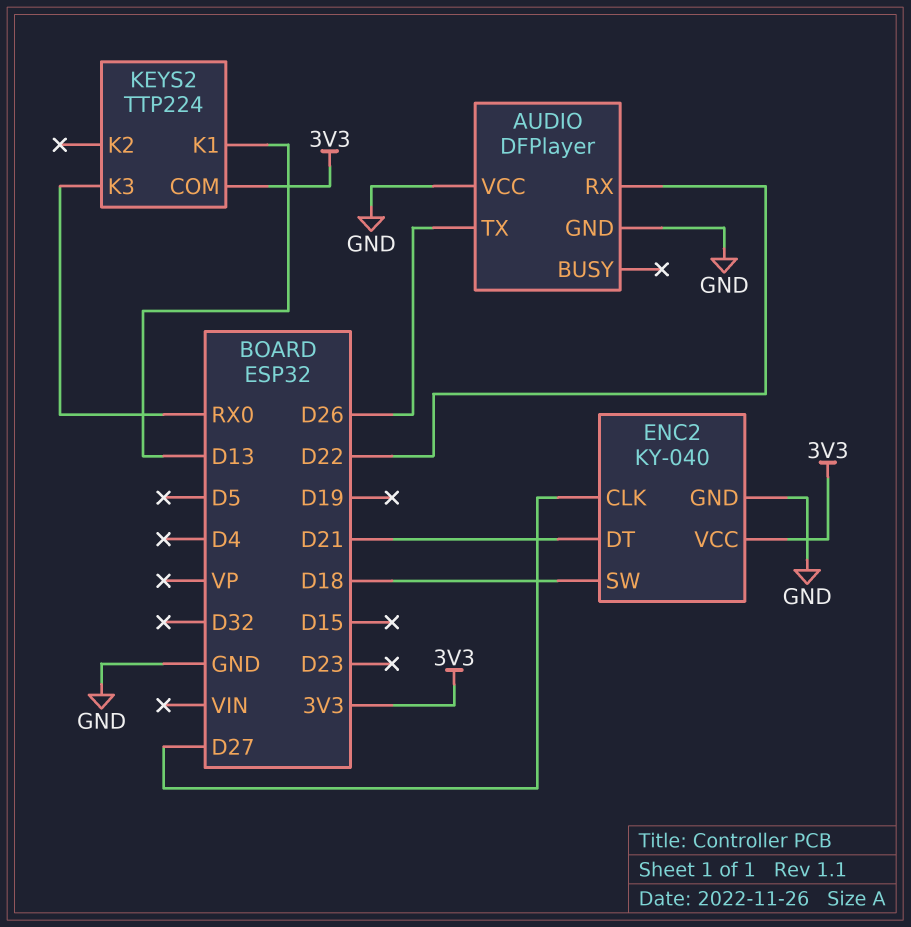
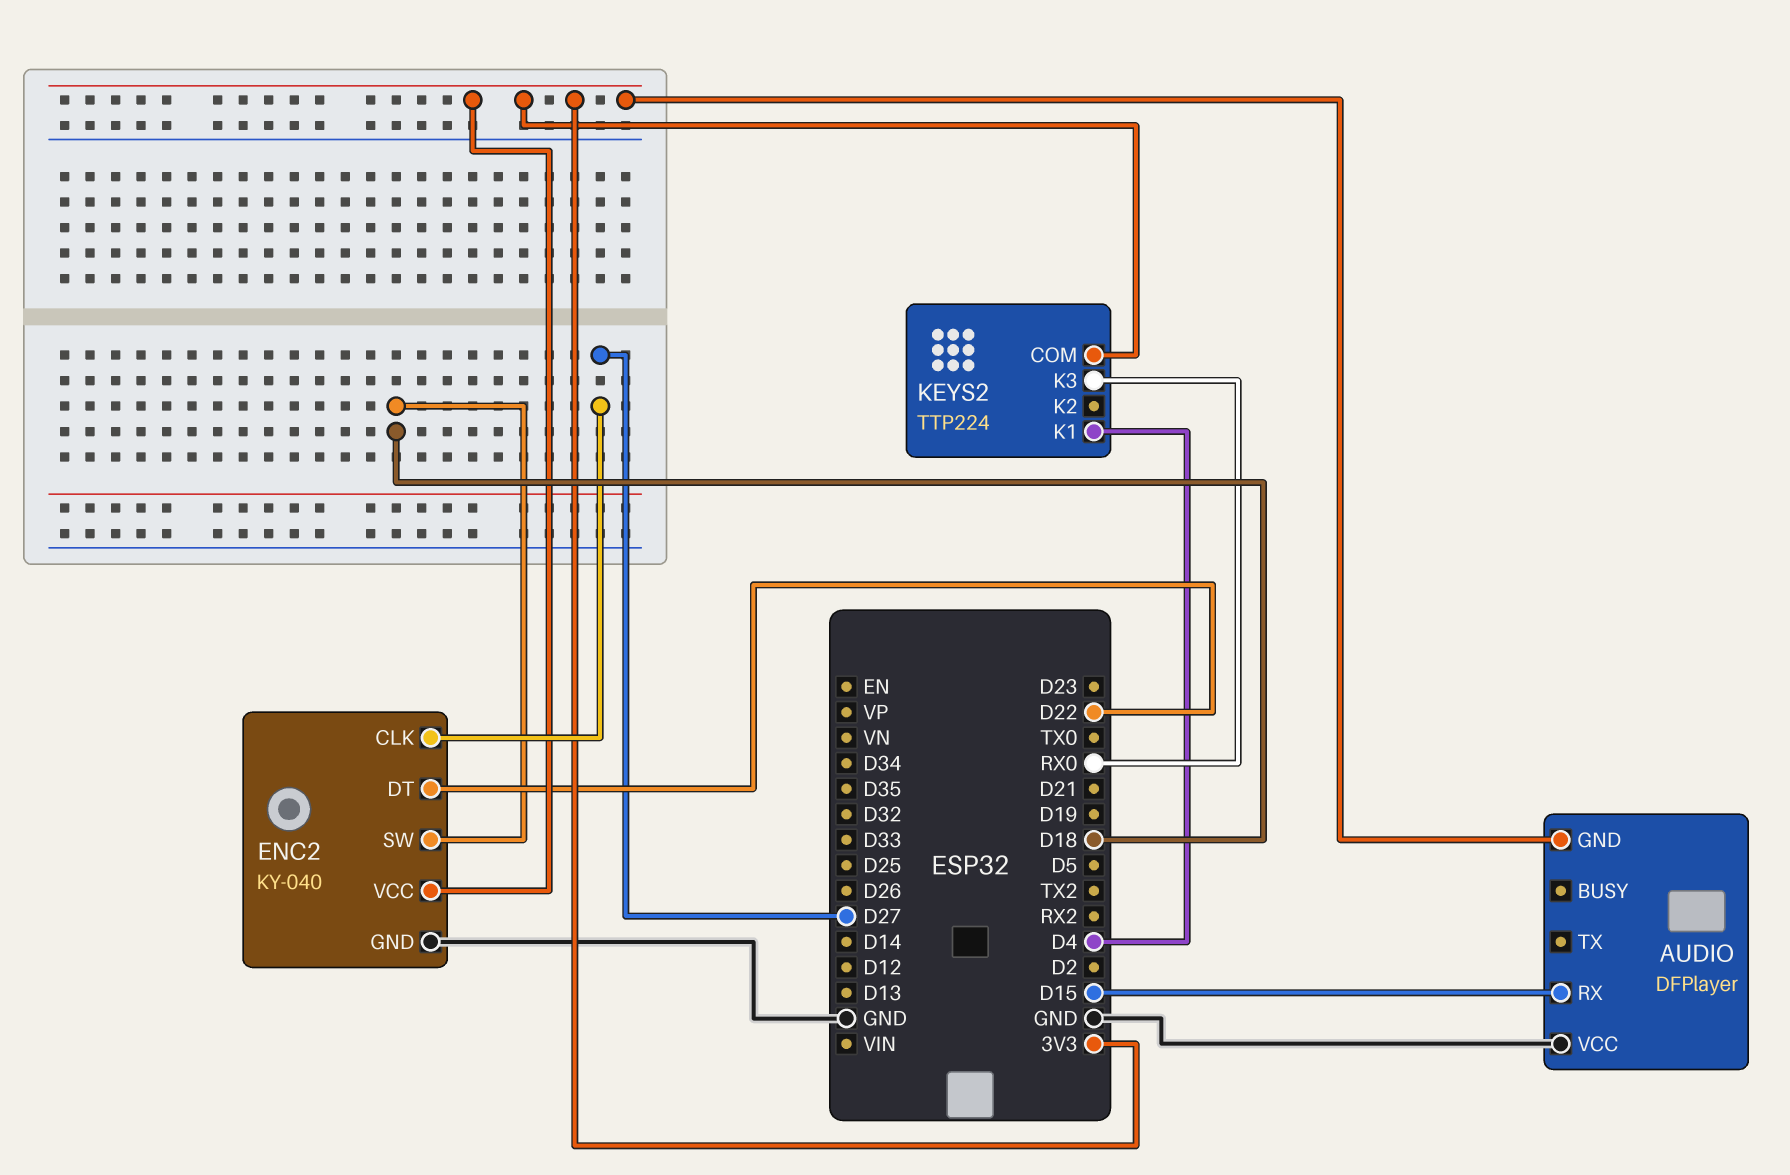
AUDIO pin GND: GND -> 3V3
AUDIO pin RX: D22 -> D15
AUDIO pin TX: D26 -> none
ENC2 pin DT: D21 -> D22
KEYS2 pin K1: D13 -> D4

